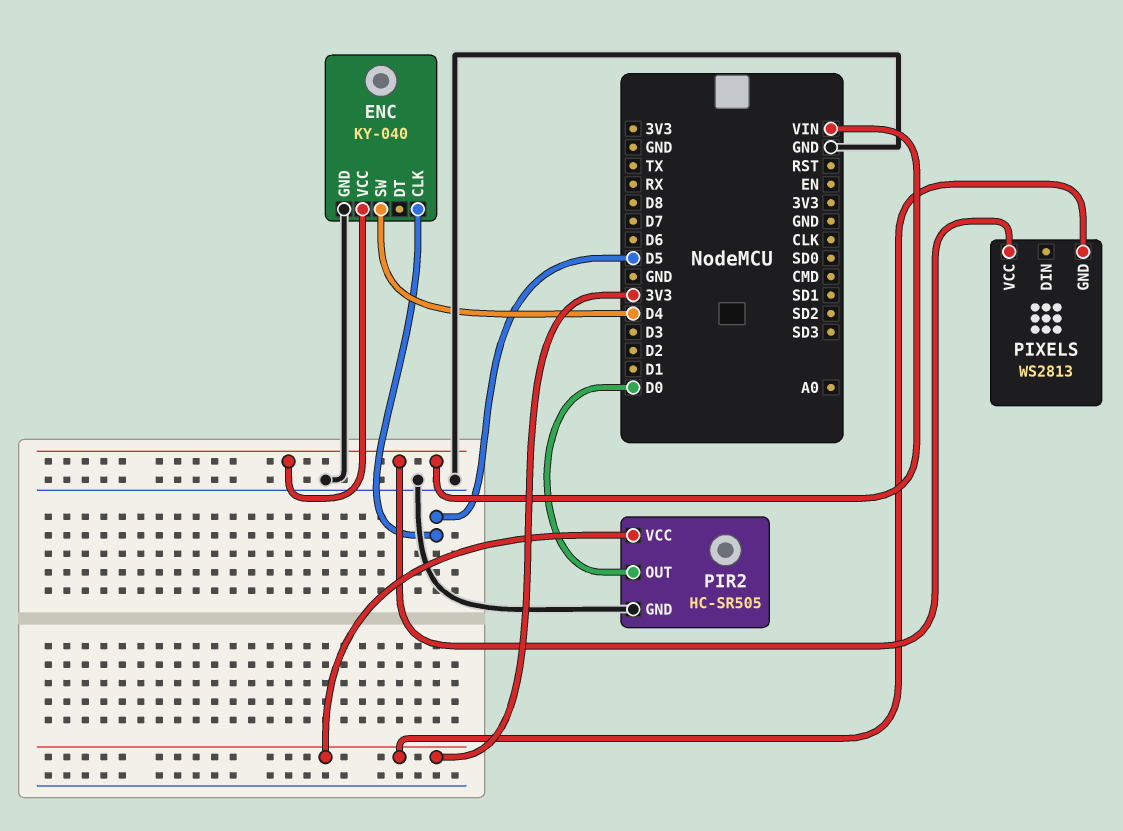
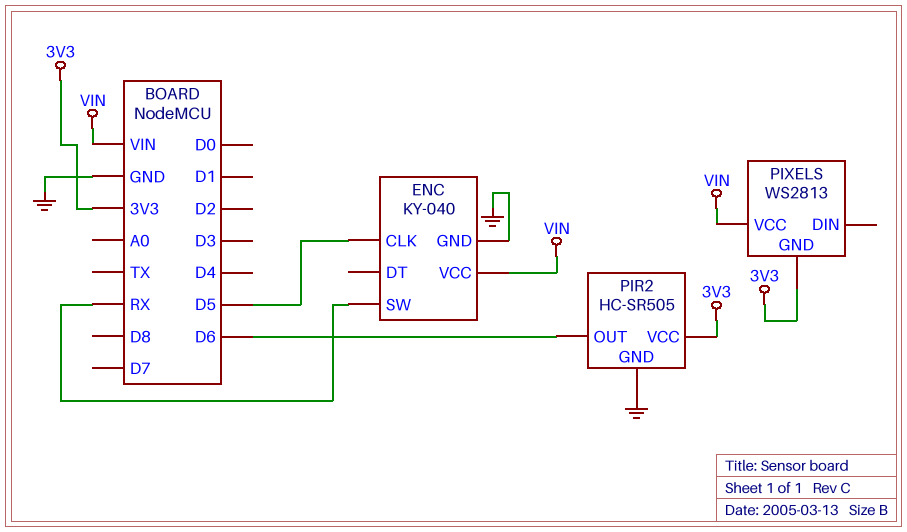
ENC pin SW: D4 -> RX
PIR2 pin OUT: D0 -> D6

